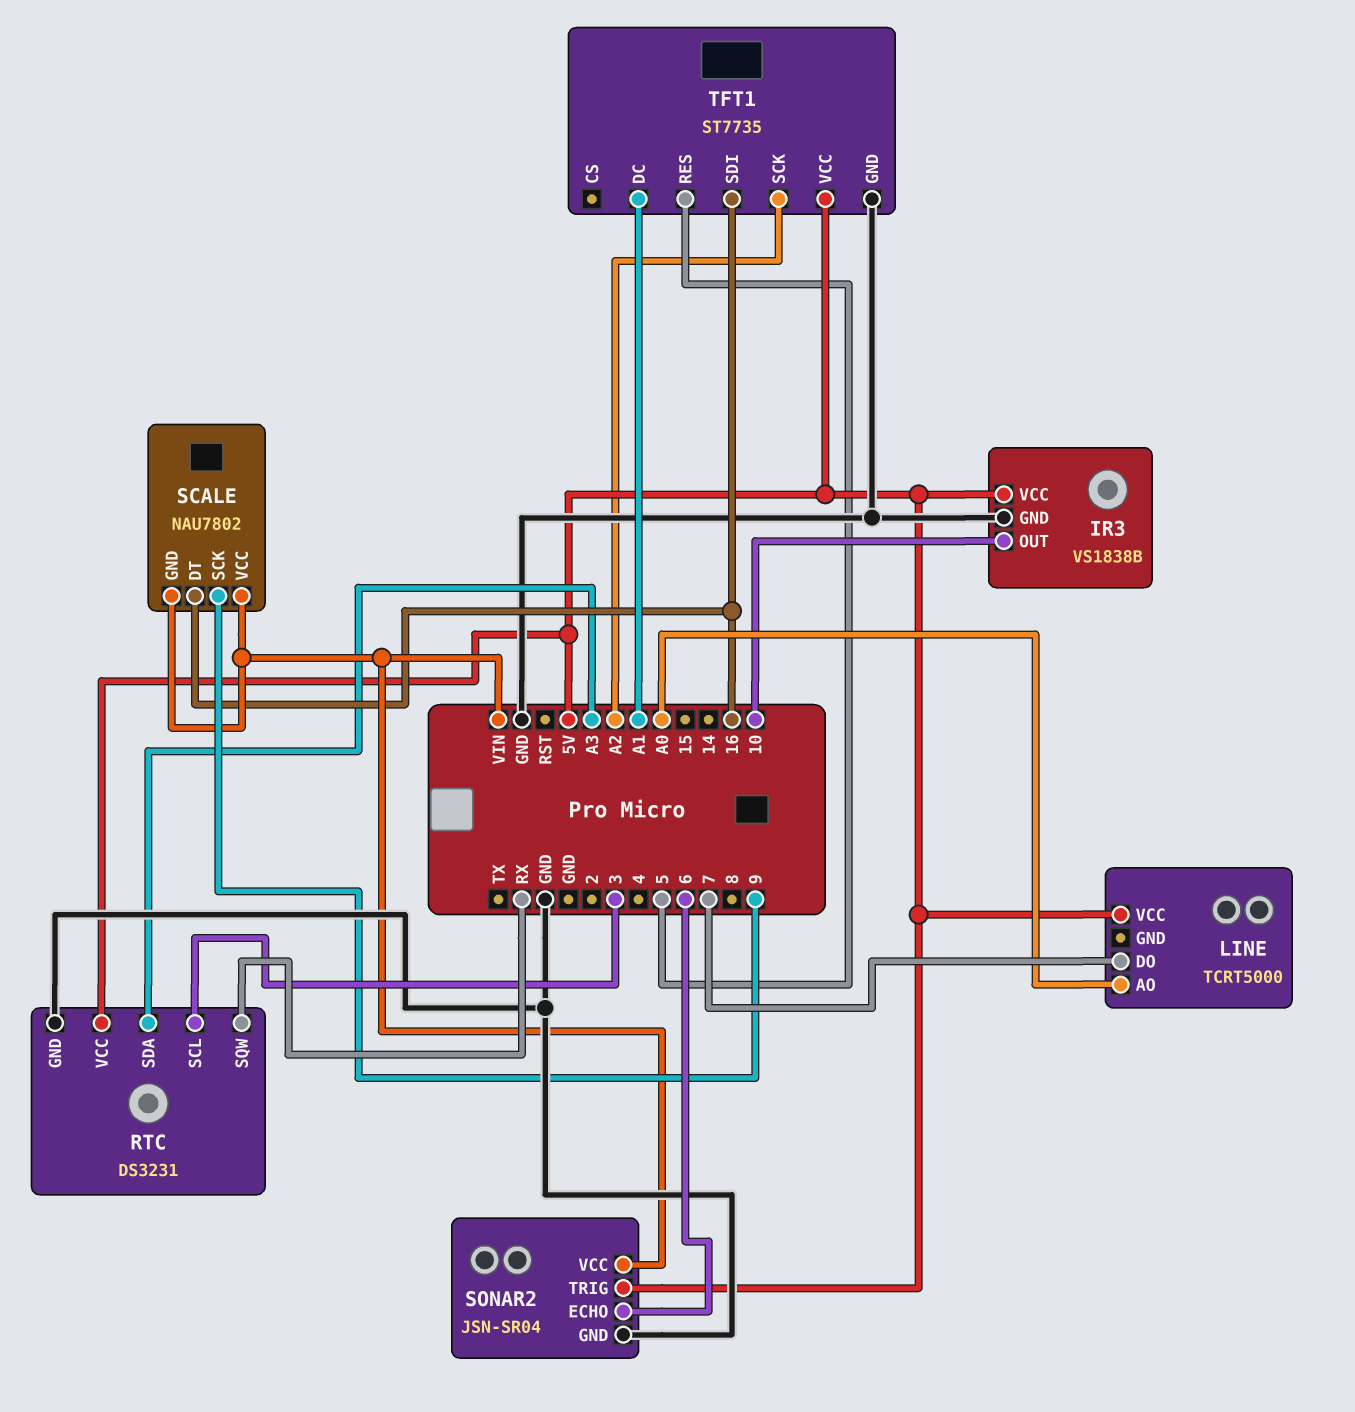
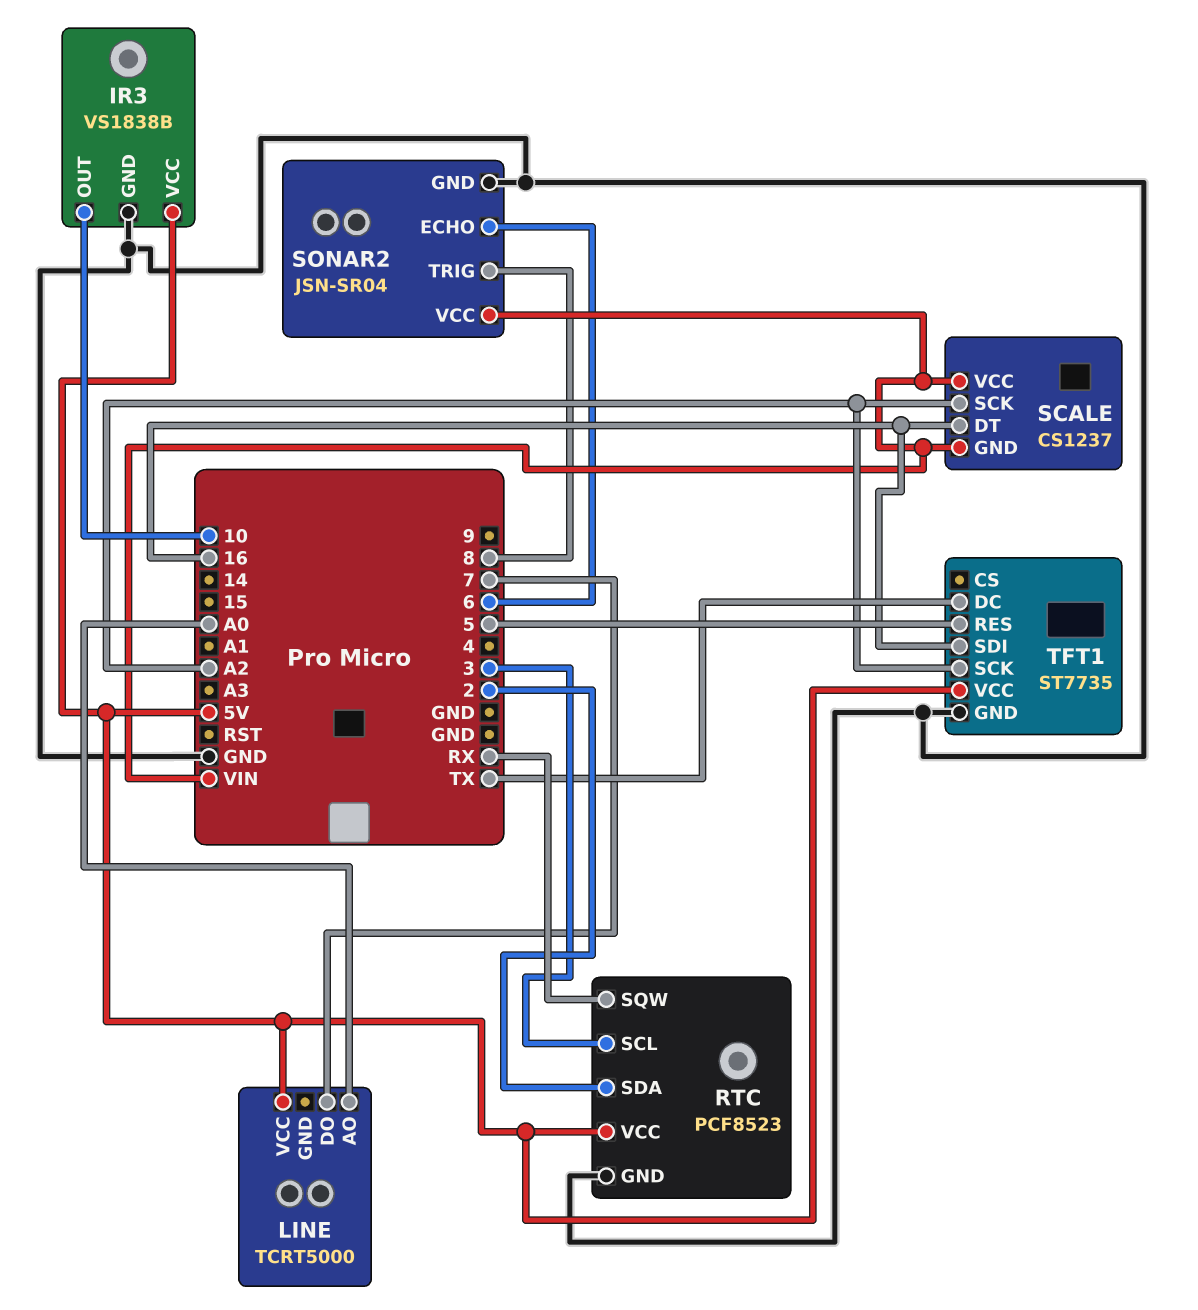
RTC: DS3231 -> PCF8523
RTC pin SDA: A3 -> 2
SCALE: NAU7802 -> CS1237
SCALE pin SCK: 9 -> A2
SONAR2 pin TRIG: 5V -> 8
TFT1 pin DC: A1 -> TX

